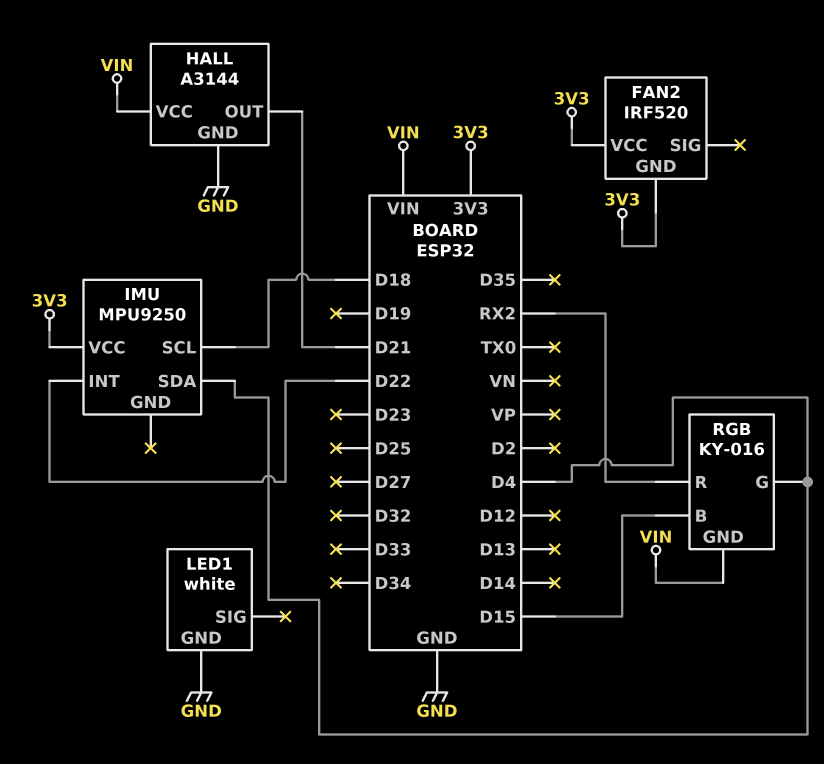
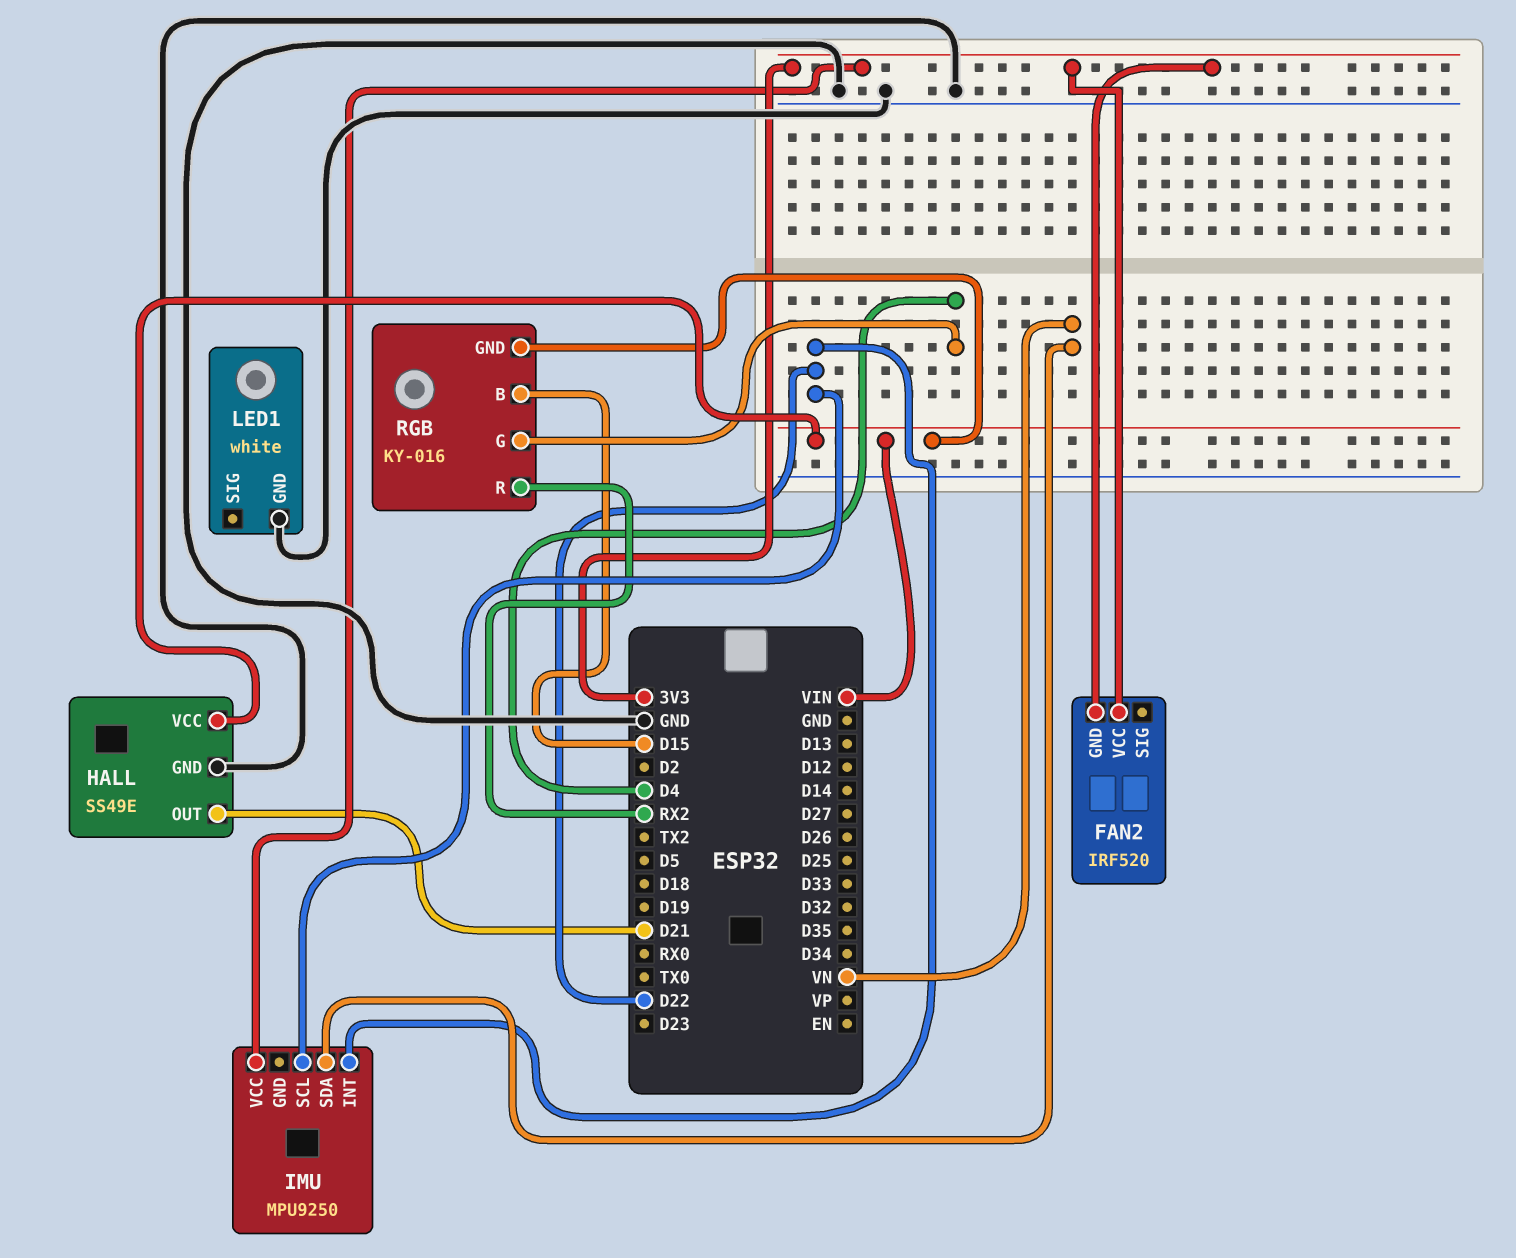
HALL: A3144 -> SS49E
IMU pin SCL: D18 -> D22
IMU pin SDA: D4 -> VN

